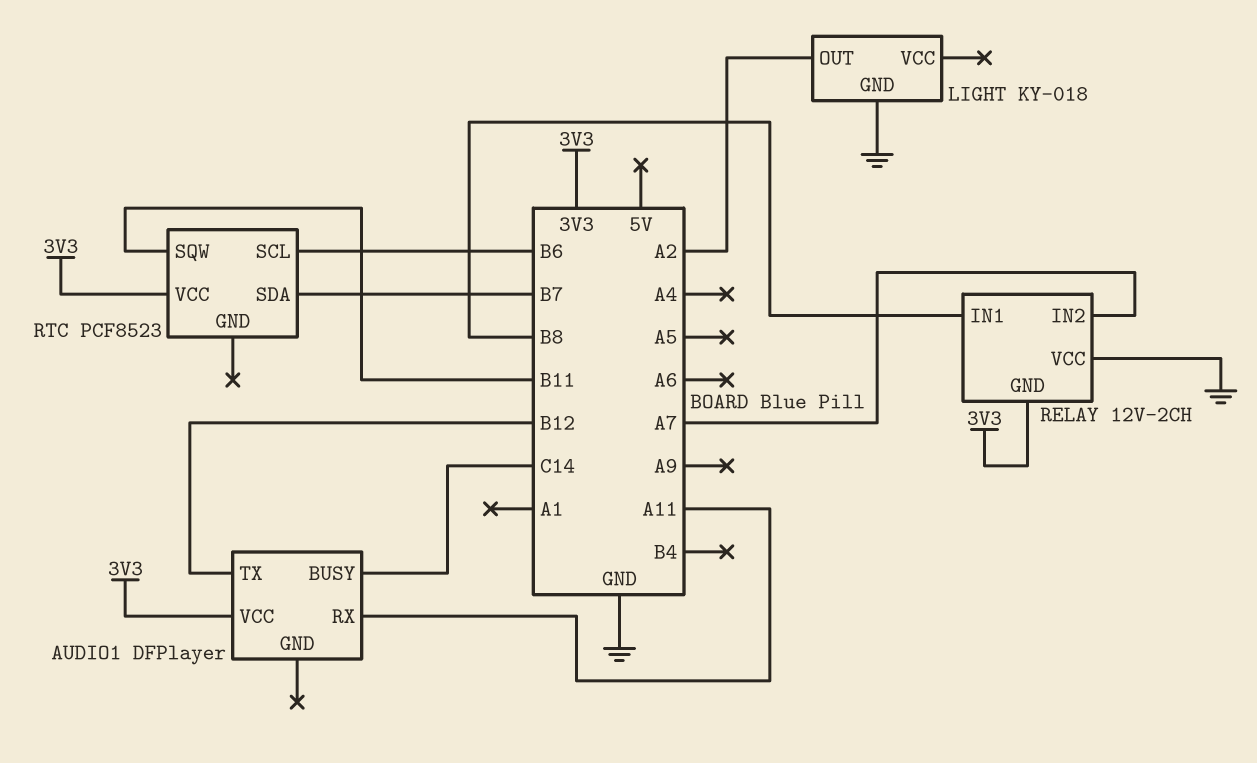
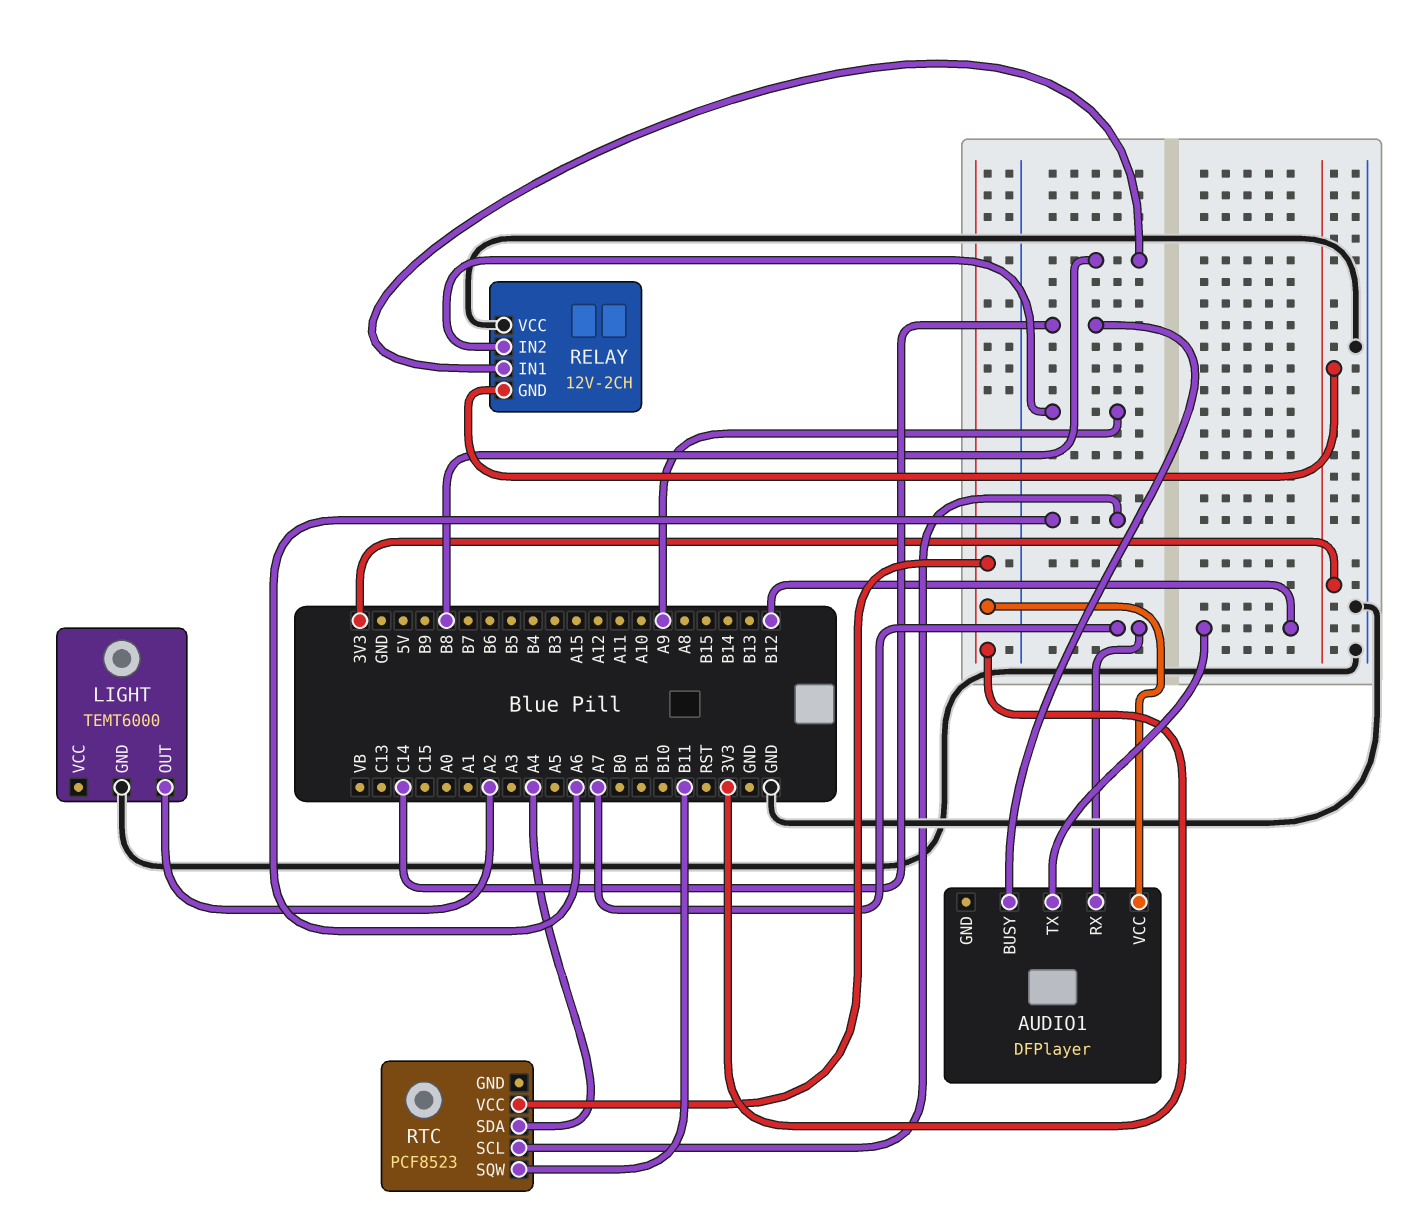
AUDIO1 pin RX: A11 -> A7
LIGHT: KY-018 -> TEMT6000
RELAY pin IN2: A7 -> A9
RTC pin SCL: B6 -> A6
RTC pin SDA: B7 -> A4

